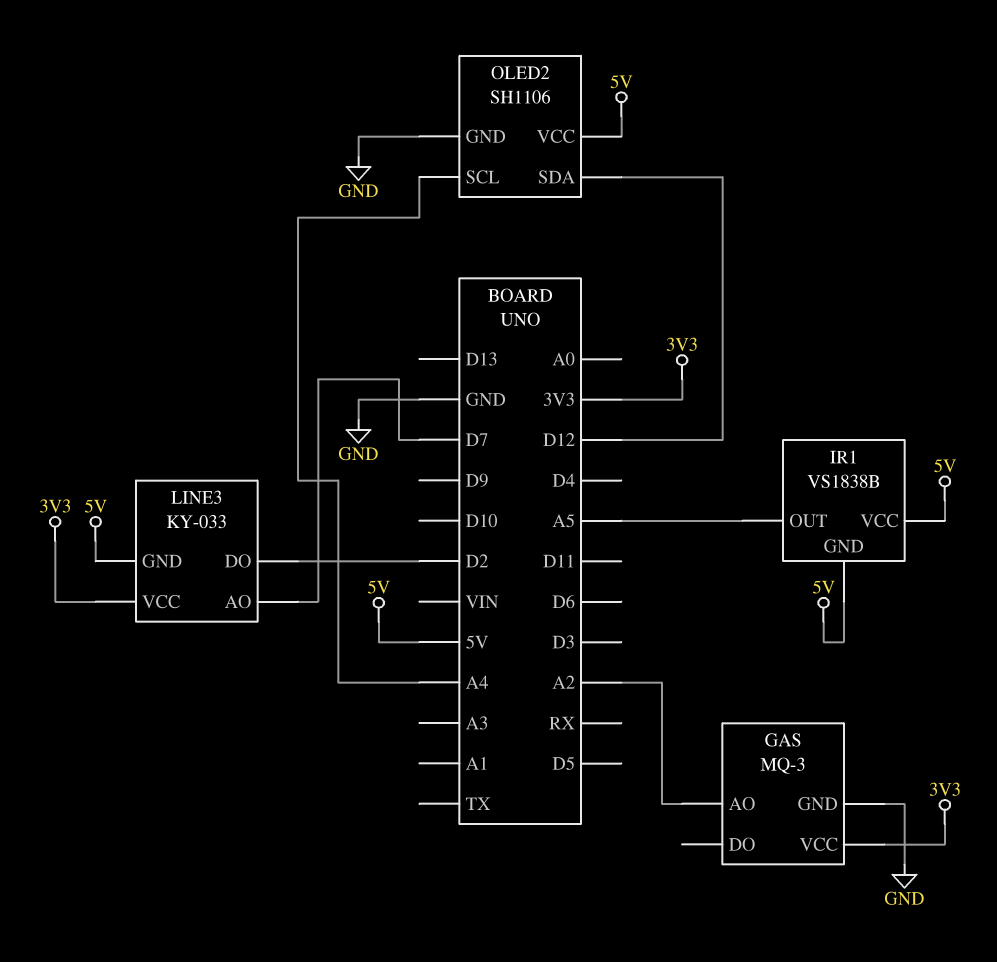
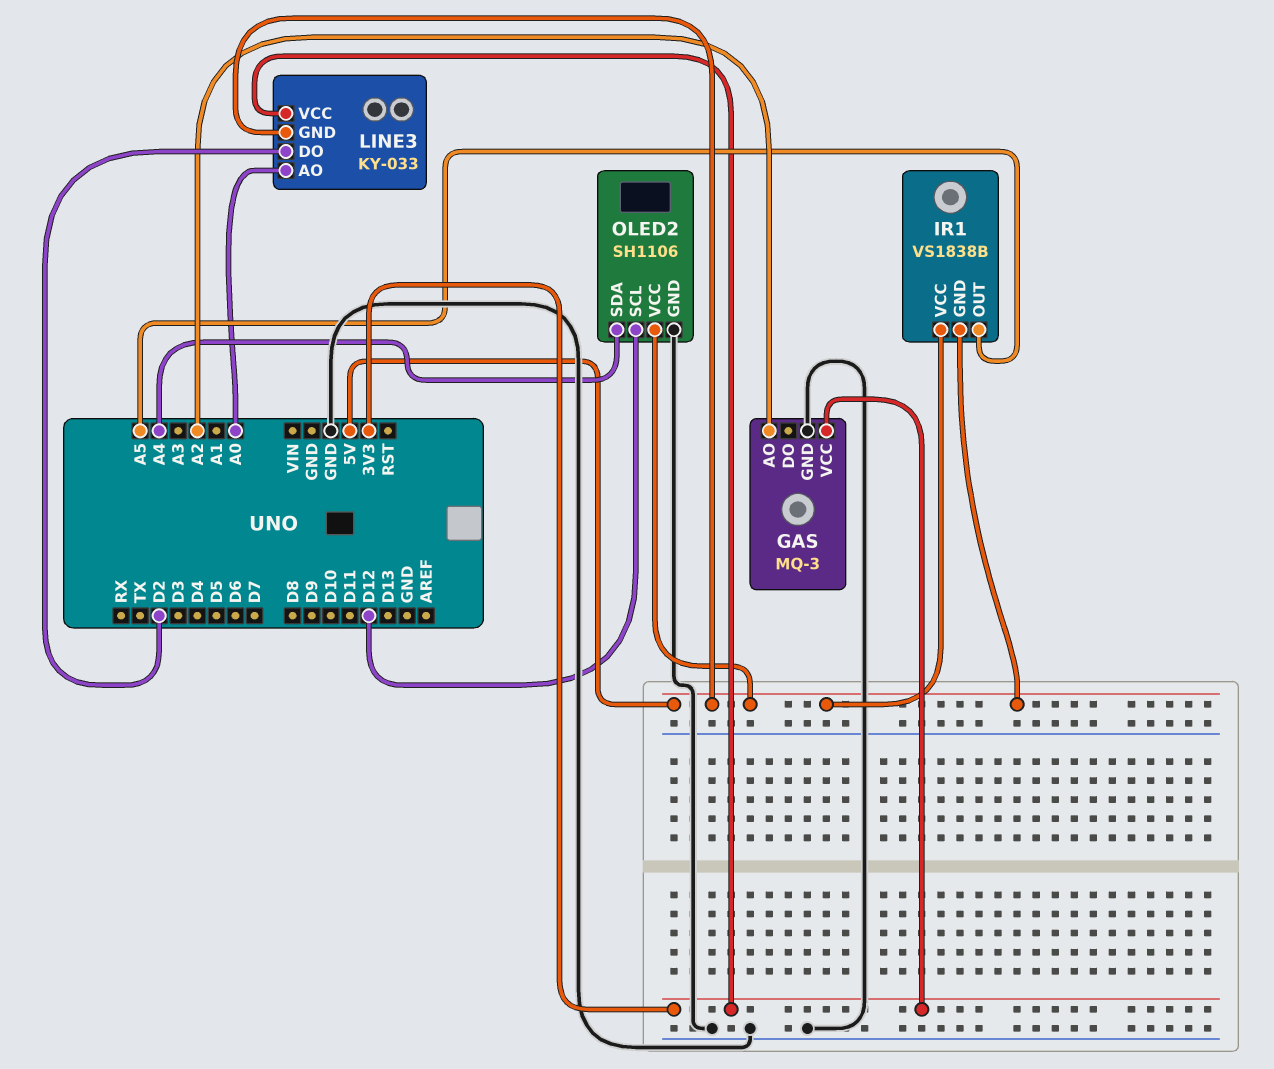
LINE3 pin AO: D7 -> A0
OLED2 pin SCL: A4 -> D12
OLED2 pin SDA: D12 -> A4

